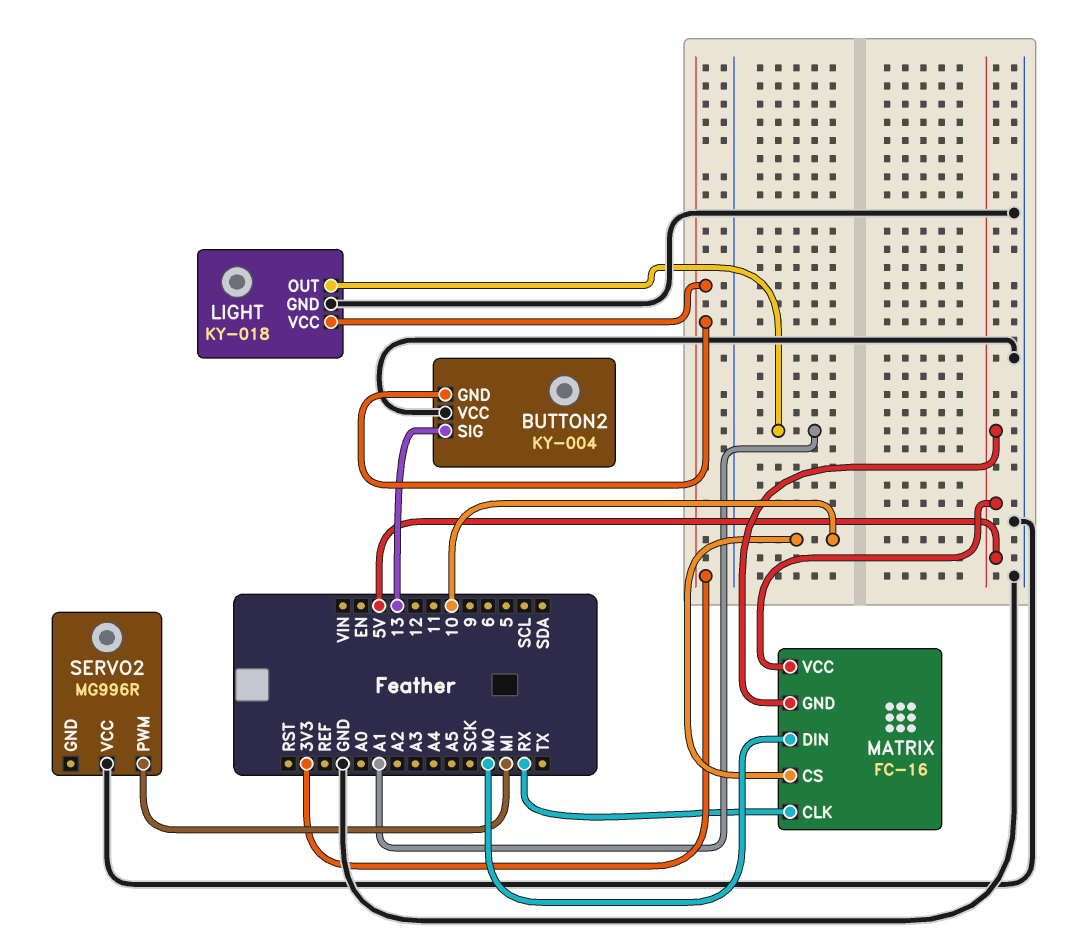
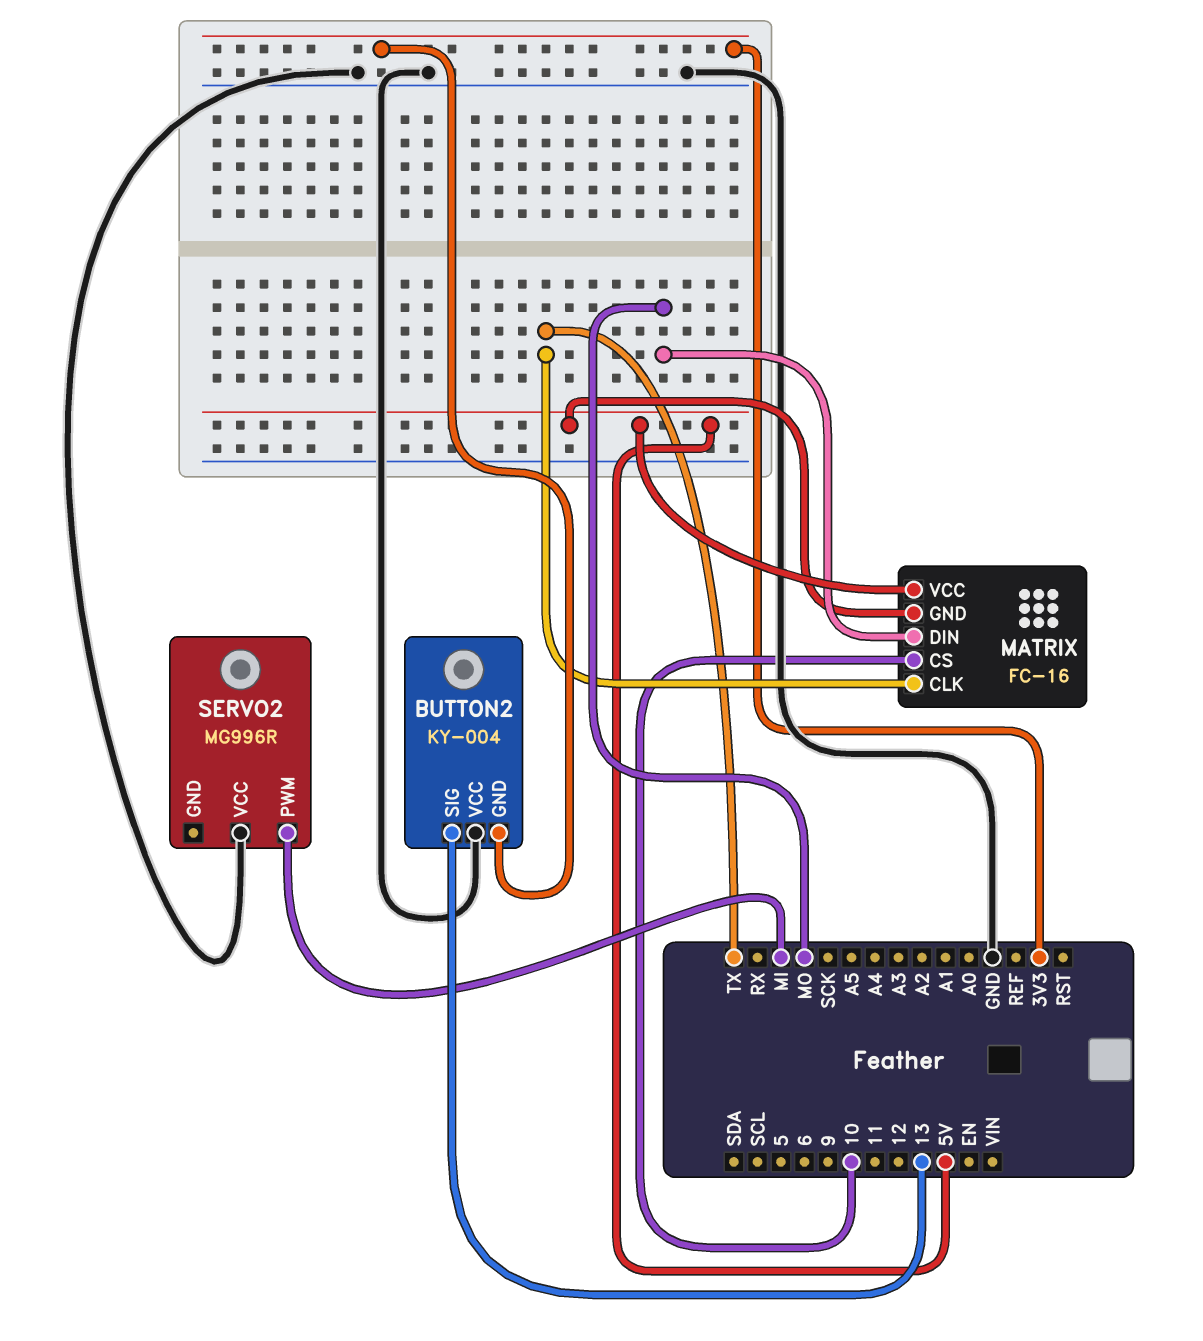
LIGHT: KY-018 -> none
LIGHT pin GND: GND -> none
LIGHT pin OUT: A1 -> none
LIGHT pin VCC: 3V3 -> none
MATRIX pin CLK: RX -> TX

